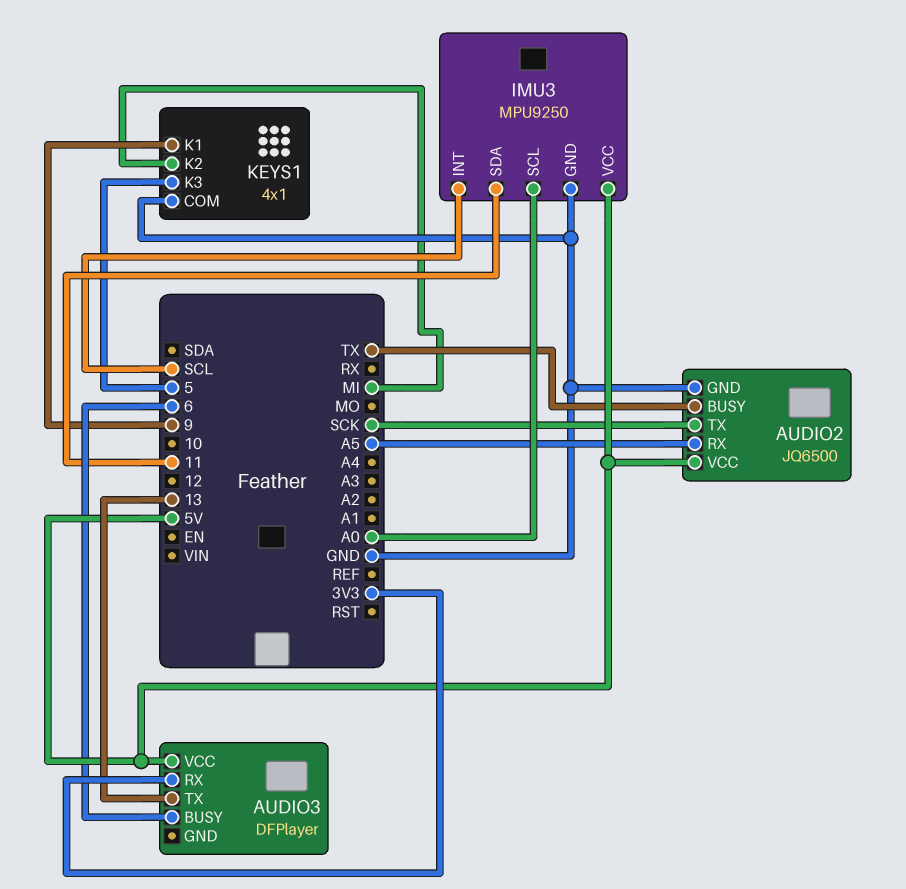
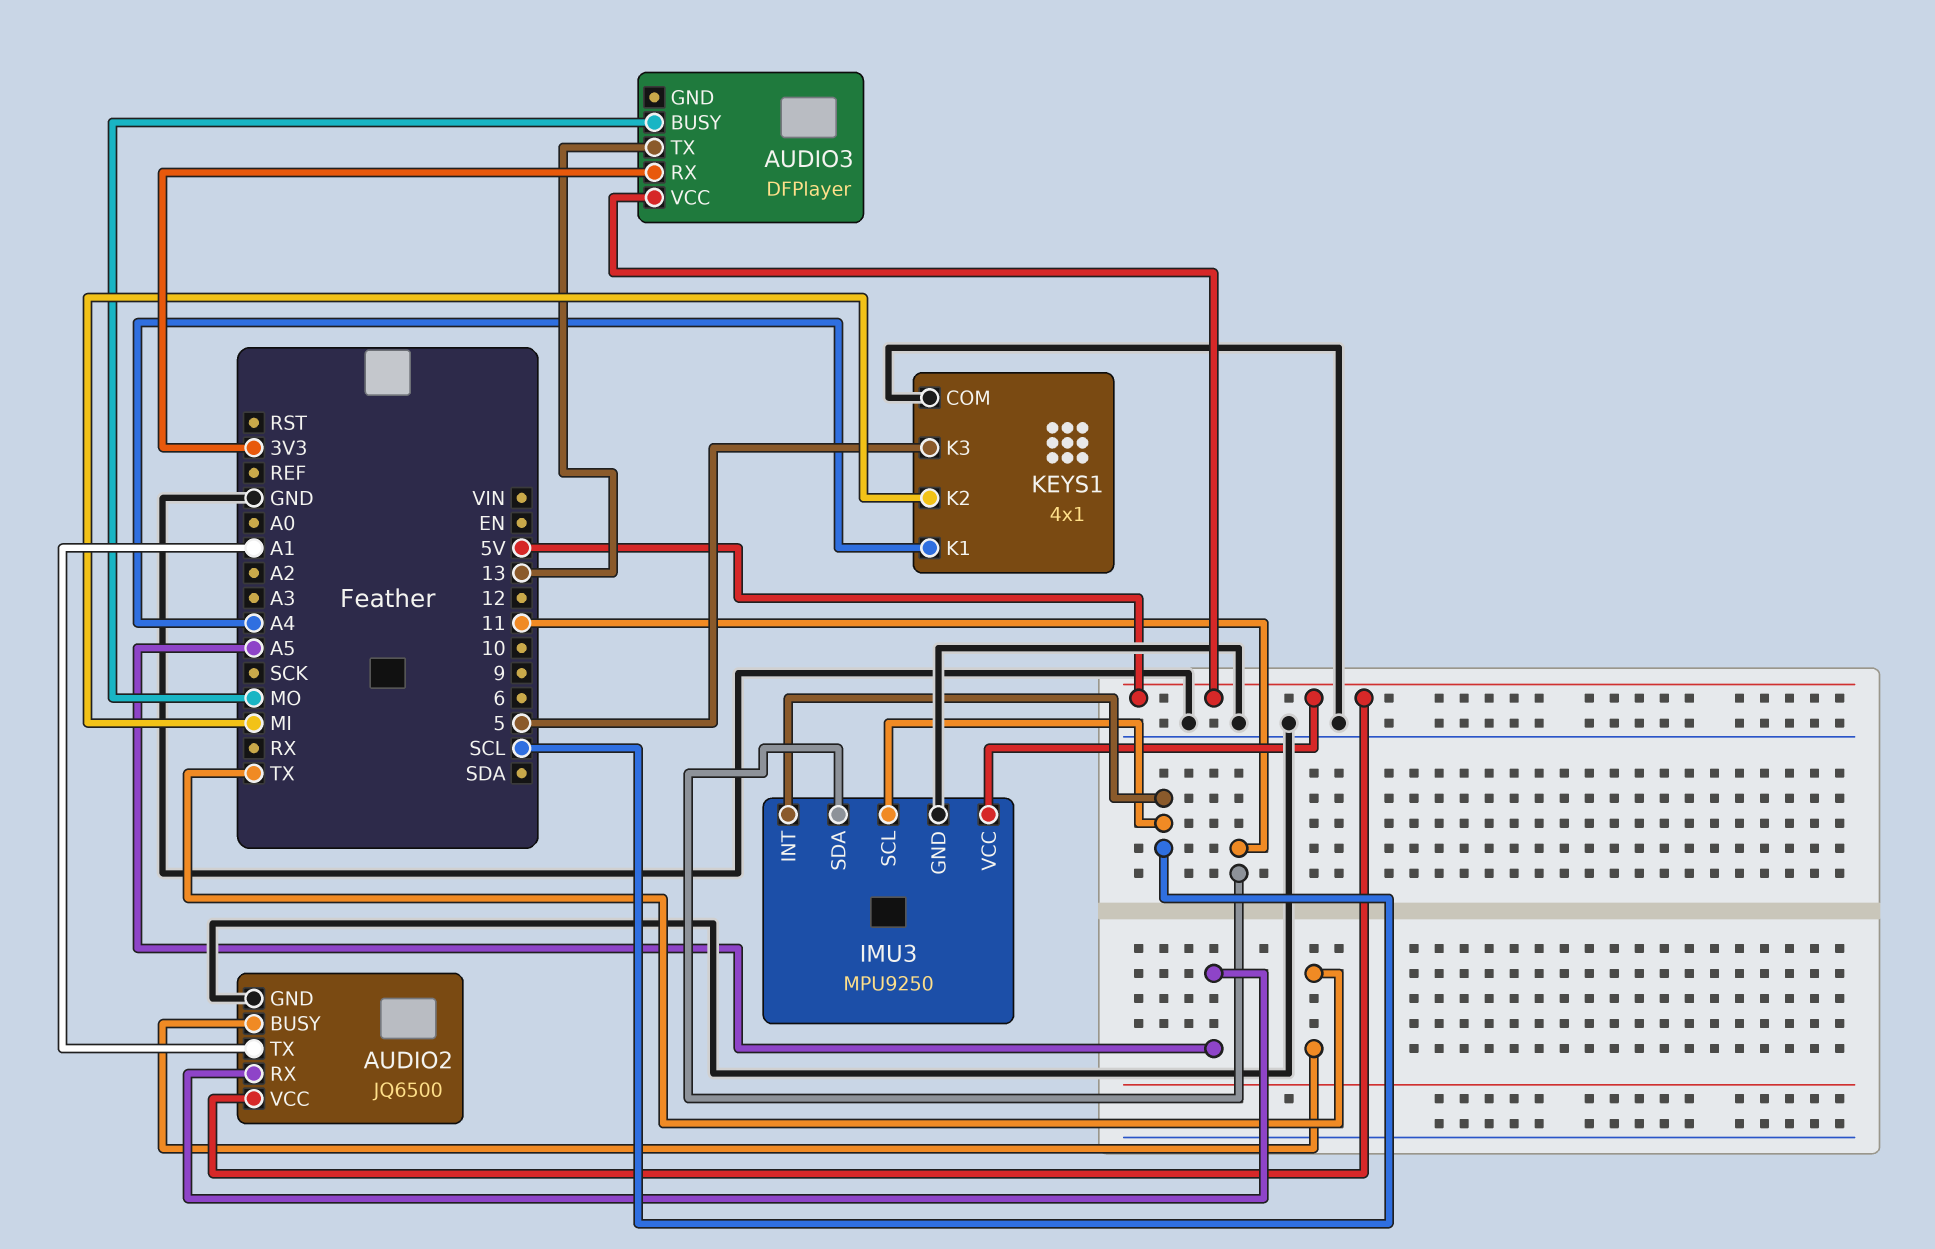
AUDIO2 pin TX: SCK -> A1
AUDIO3 pin BUSY: 6 -> MO
IMU3 pin SCL: A0 -> SCL
KEYS1 pin K1: 9 -> A4

